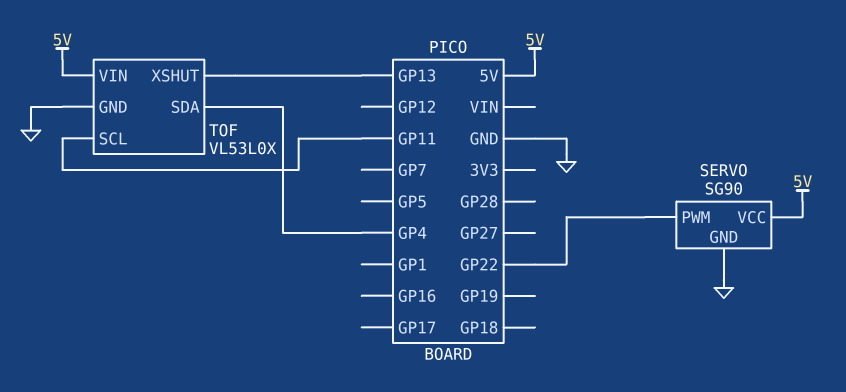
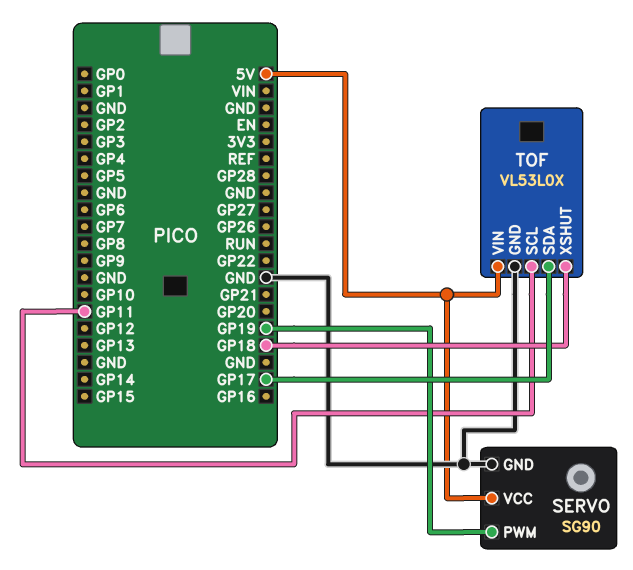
SERVO pin PWM: GP22 -> GP19
TOF pin SDA: GP4 -> GP17
TOF pin XSHUT: GP13 -> GP18

